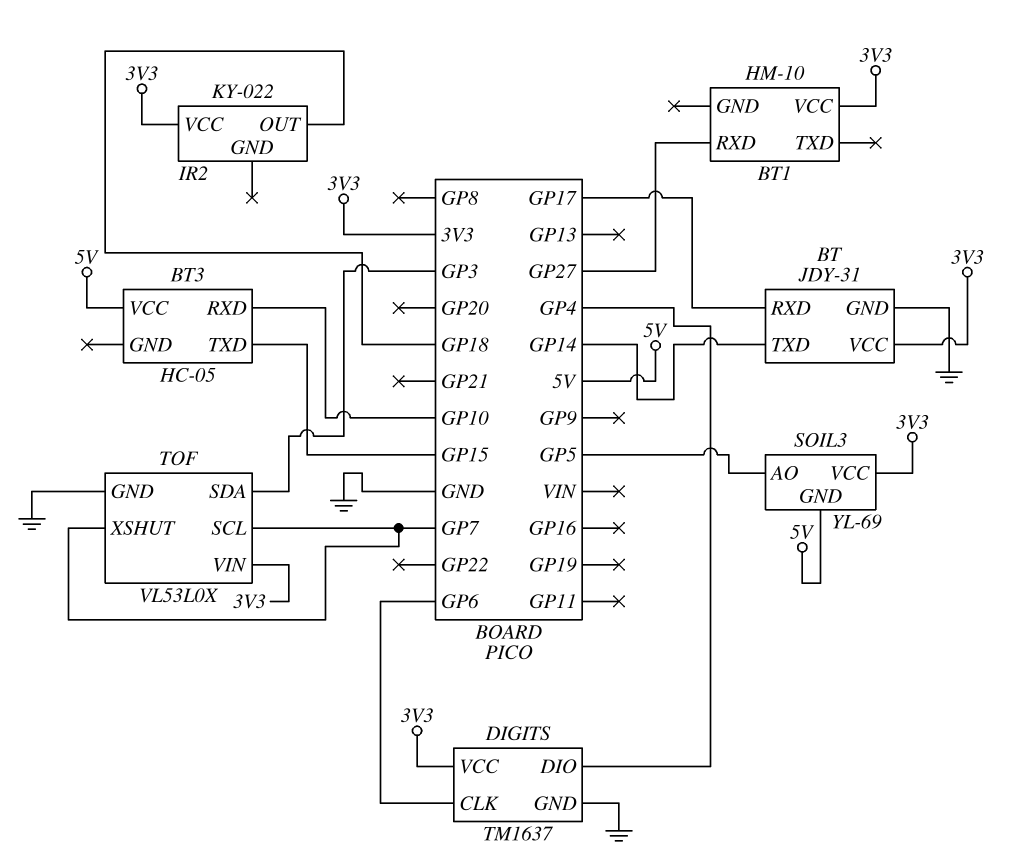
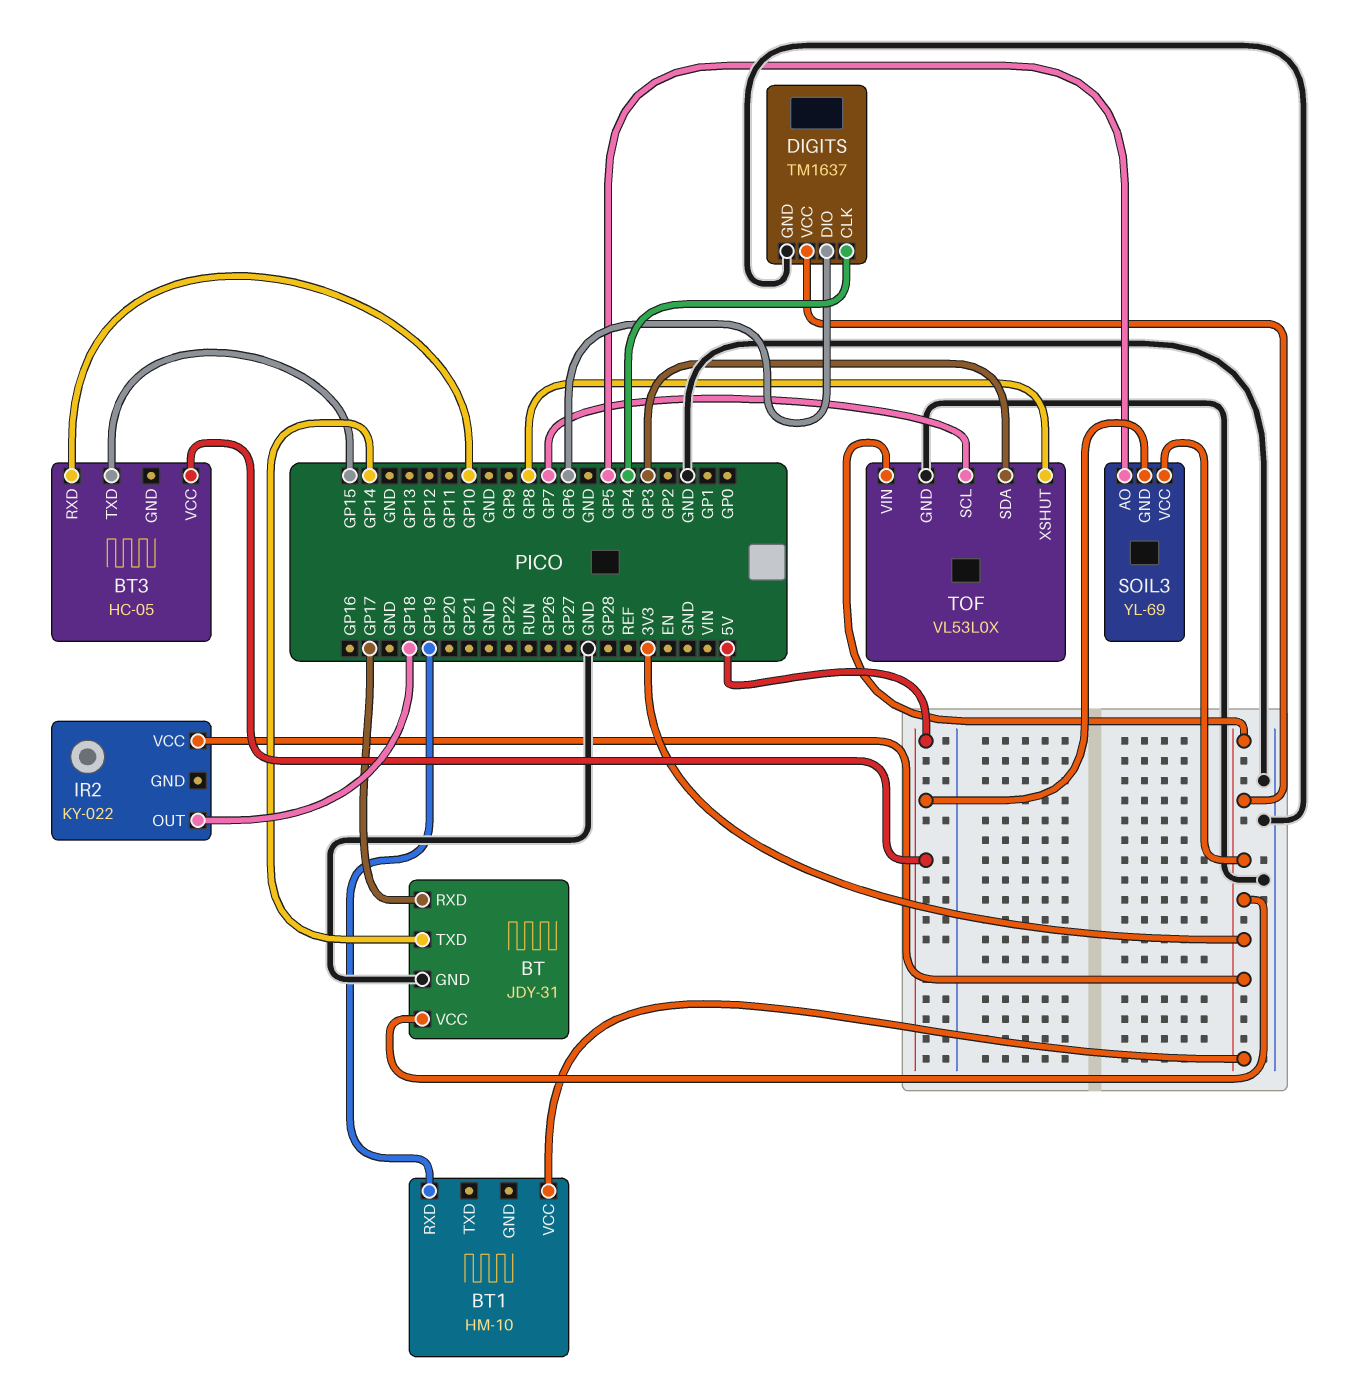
BT1 pin RXD: GP27 -> GP19
DIGITS pin CLK: GP6 -> GP4
DIGITS pin DIO: GP4 -> GP6
TOF pin XSHUT: GP7 -> GP8

